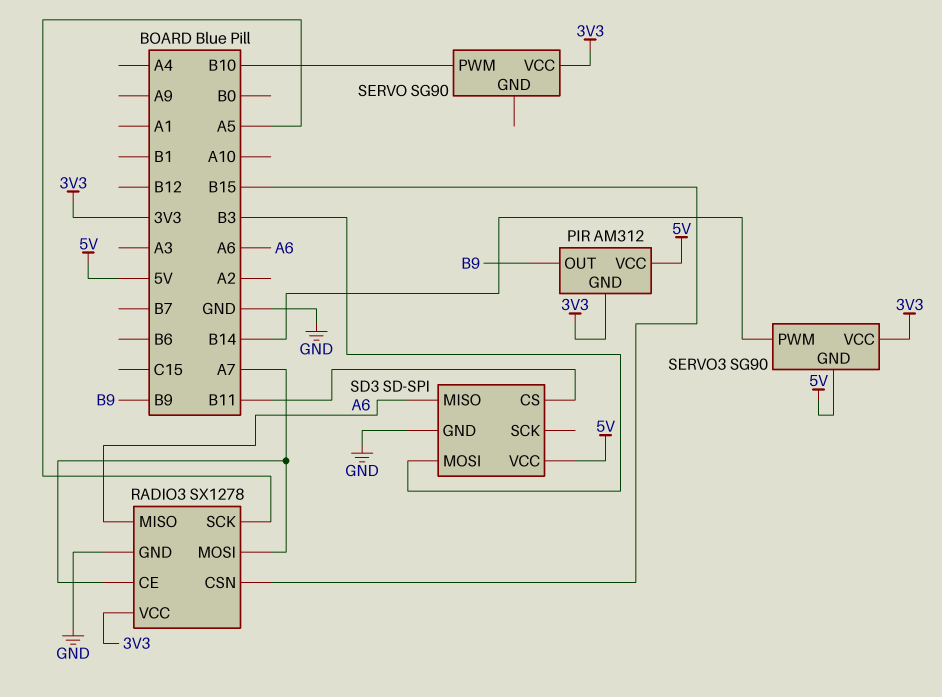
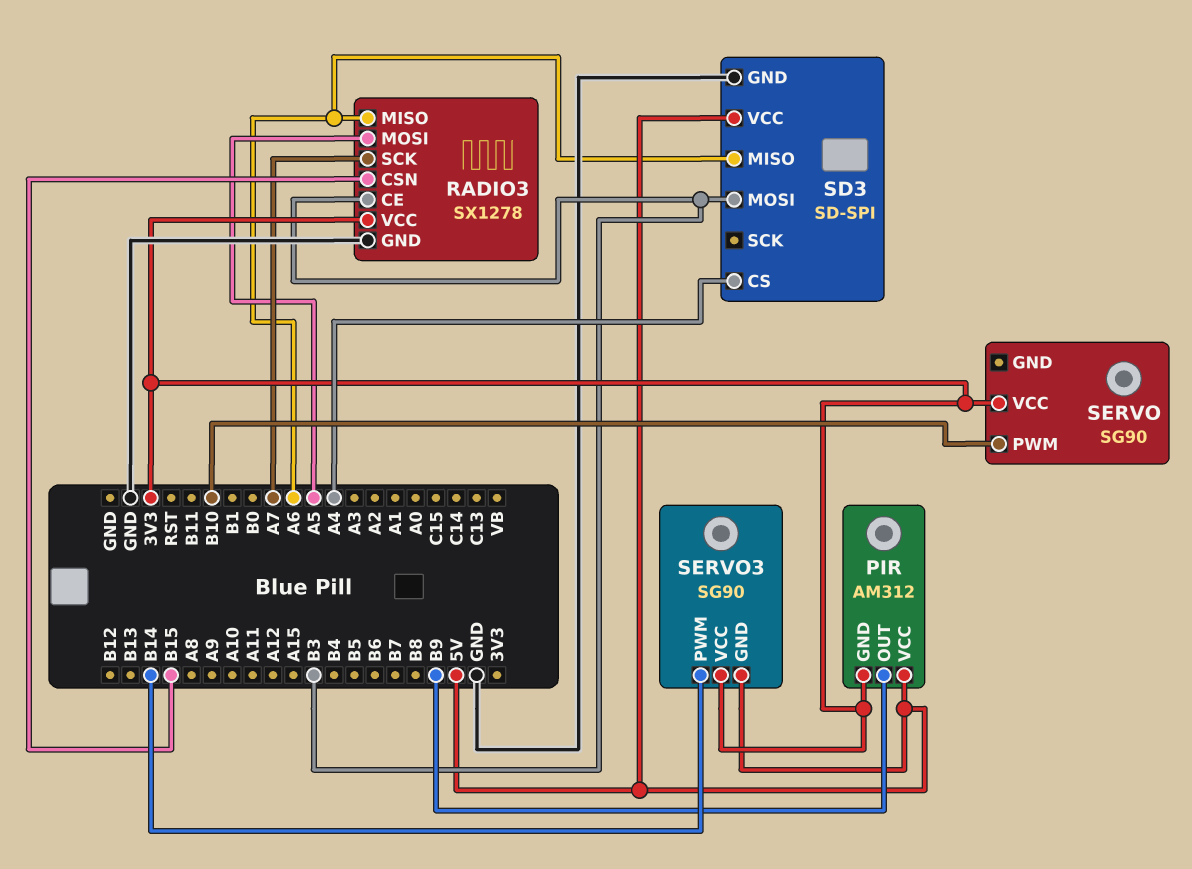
RADIO3 pin CE: A7 -> B3
RADIO3 pin MOSI: A7 -> A5
RADIO3 pin SCK: A5 -> A7
SD3 pin CS: B11 -> A4

